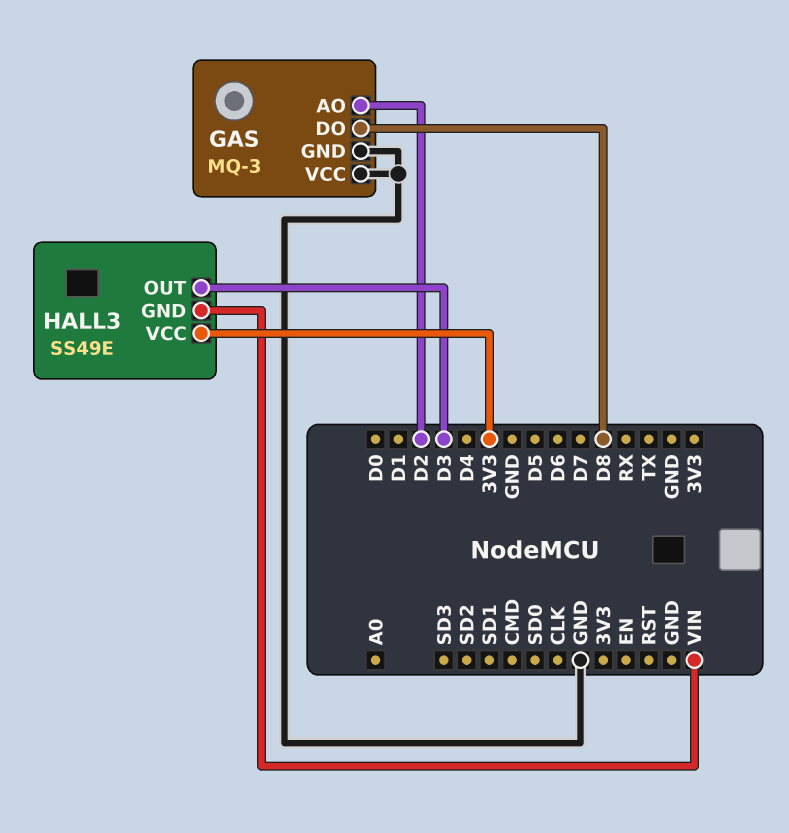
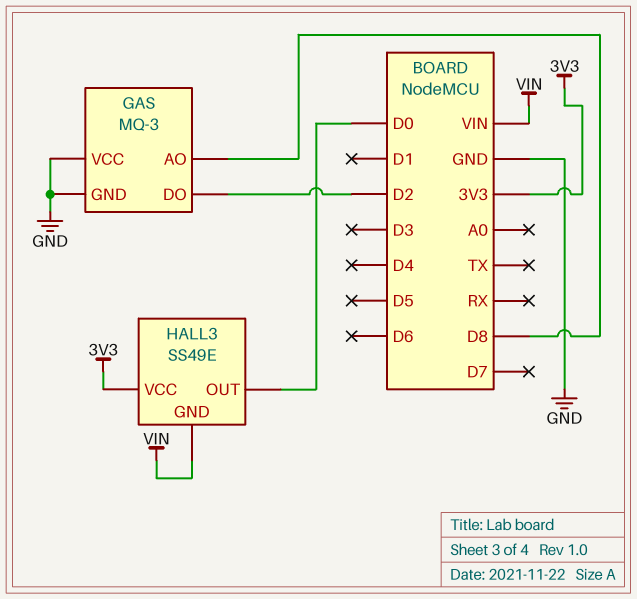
GAS pin AO: D2 -> D8
GAS pin DO: D8 -> D2
HALL3 pin OUT: D3 -> D0

